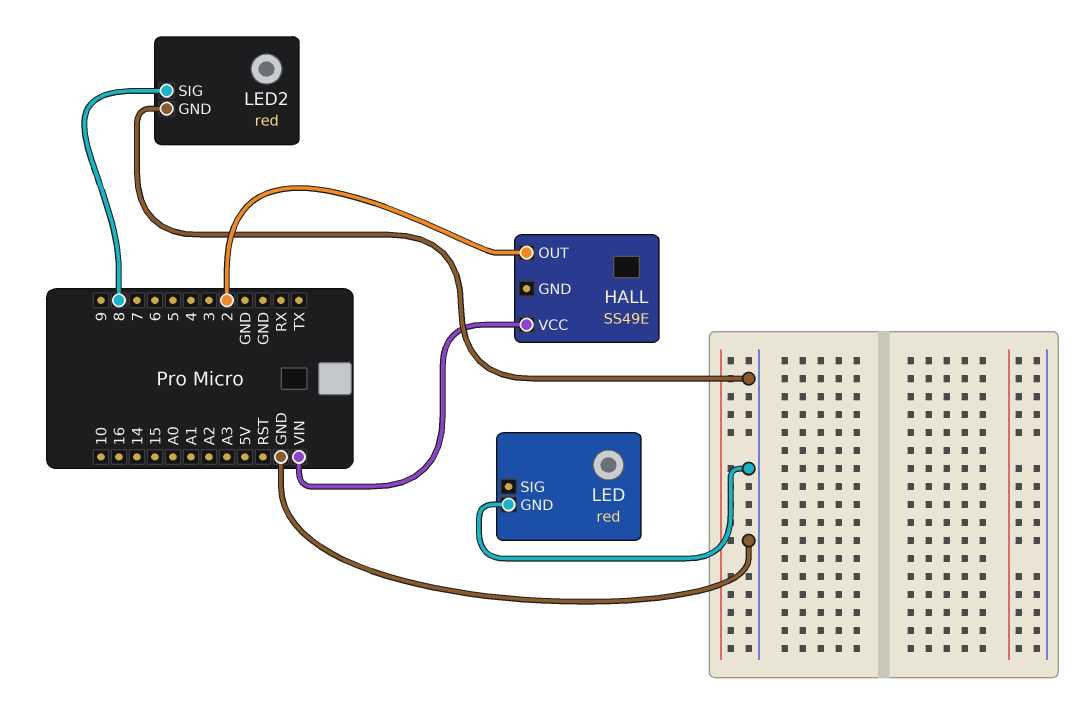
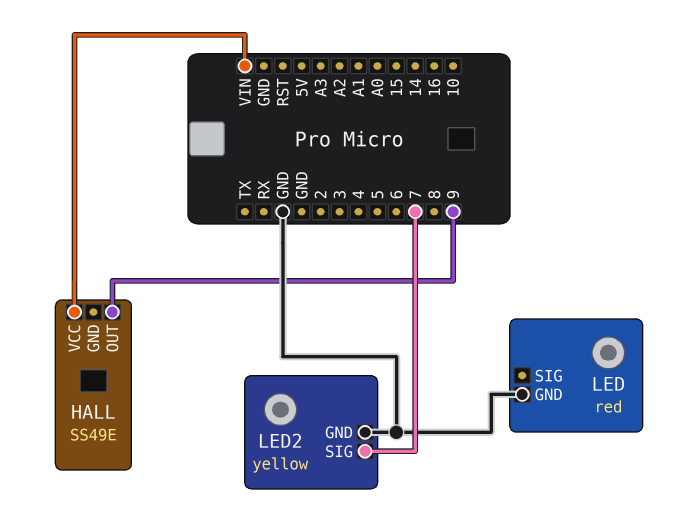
HALL pin OUT: 2 -> 9
LED2: red -> yellow
LED2 pin SIG: 8 -> 7

